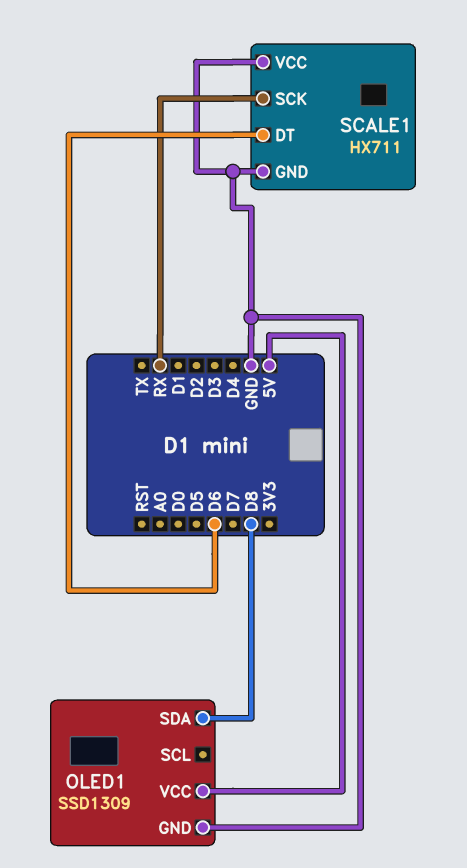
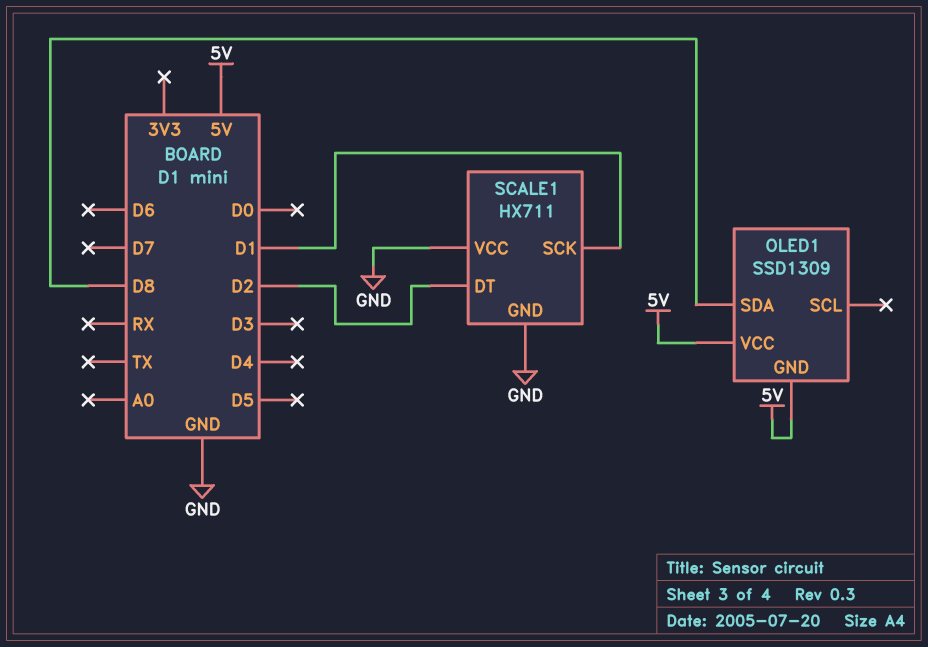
OLED1 pin GND: GND -> 5V
SCALE1 pin DT: D6 -> D2
SCALE1 pin SCK: RX -> D1

